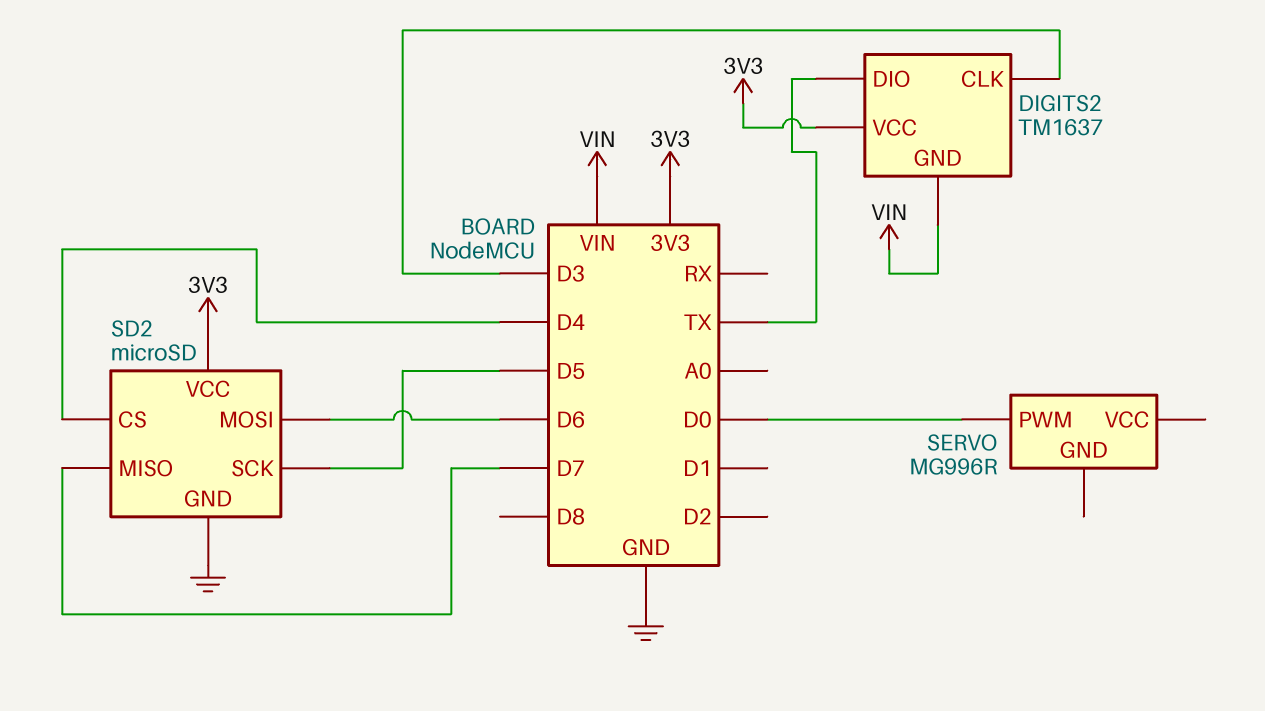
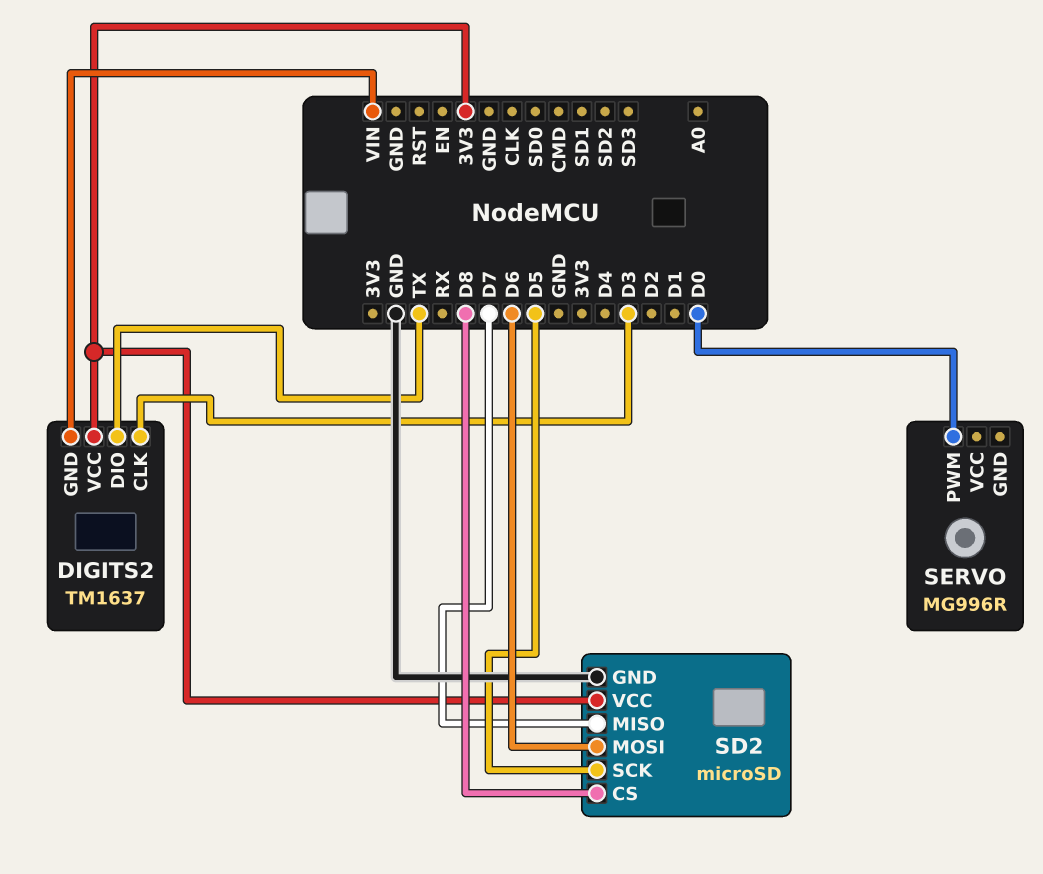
SD2 pin CS: D4 -> D8

